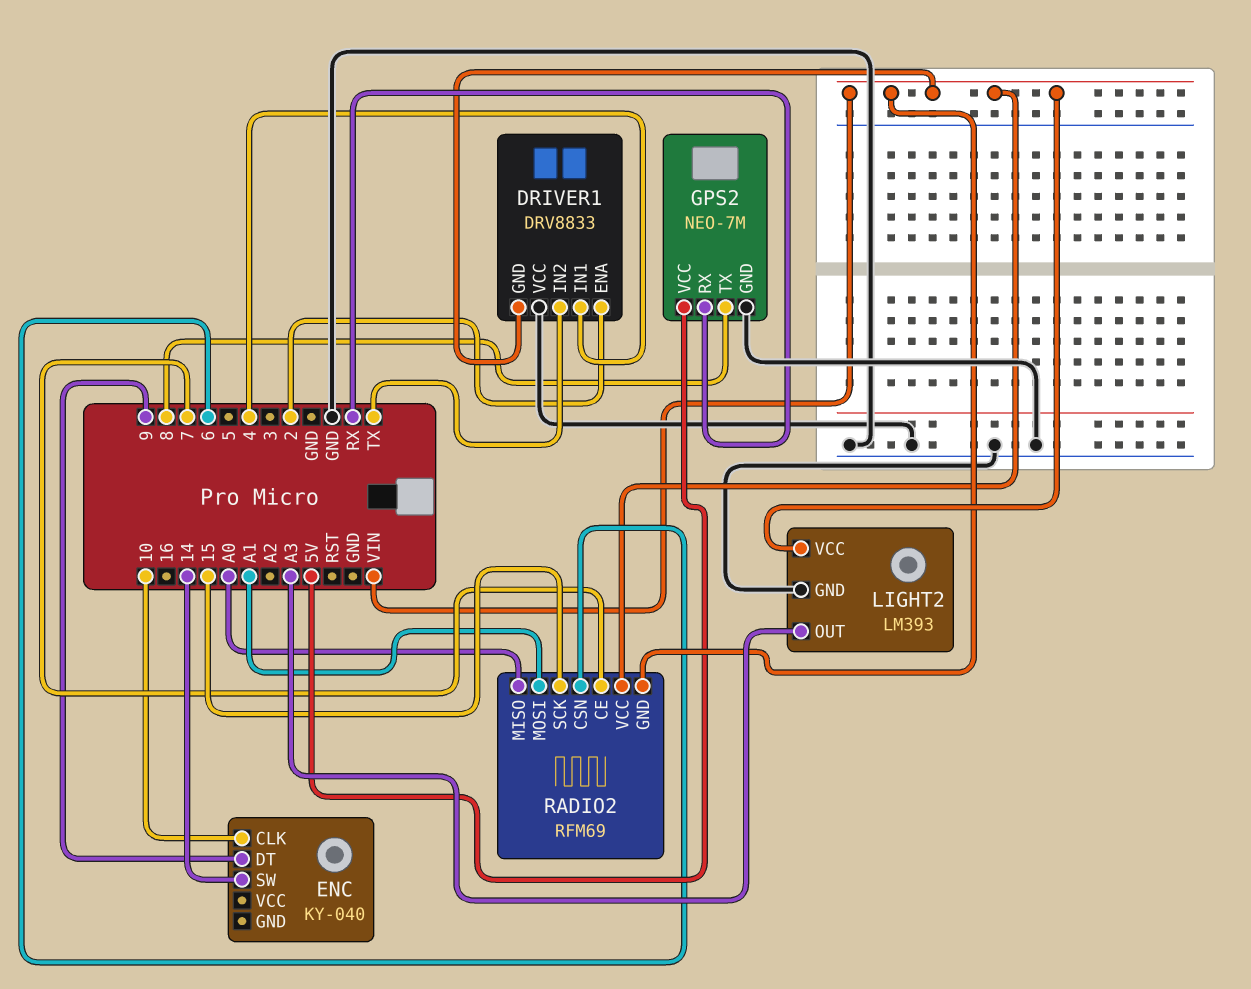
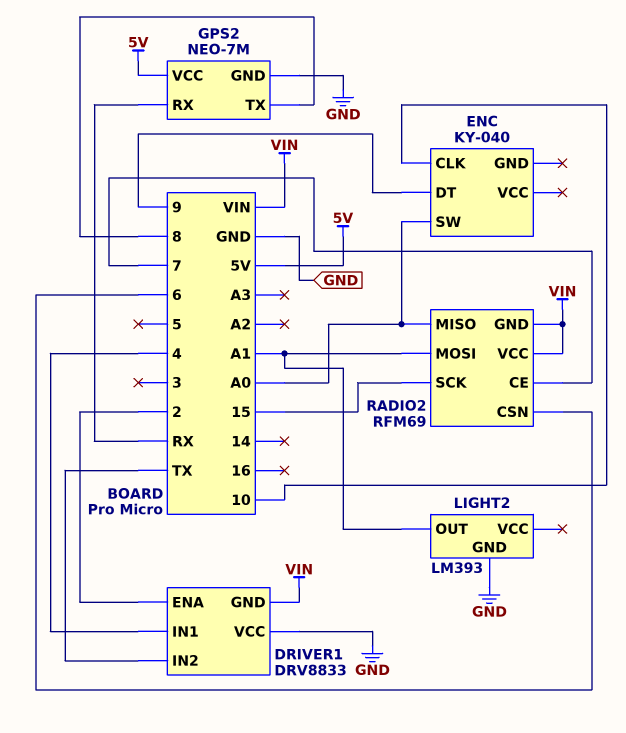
ENC pin SW: 14 -> A0
LIGHT2 pin OUT: A3 -> A1
LIGHT2 pin VCC: VIN -> none

